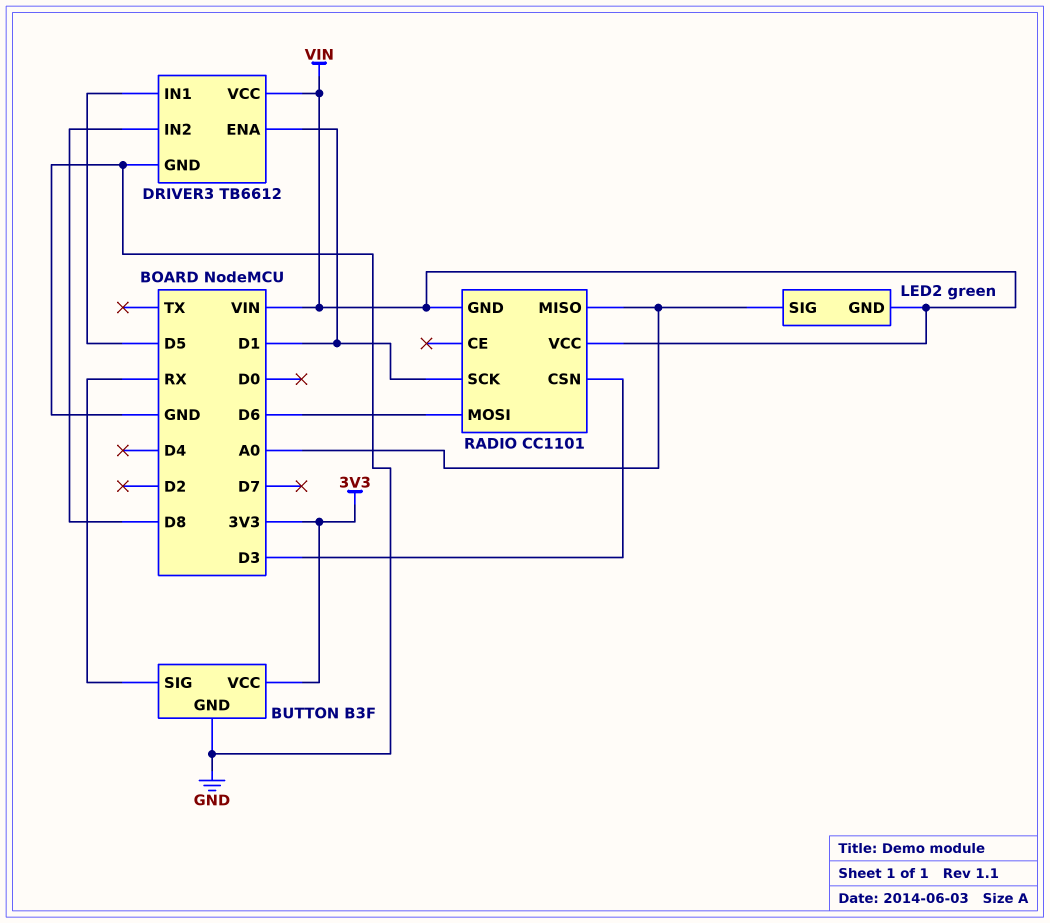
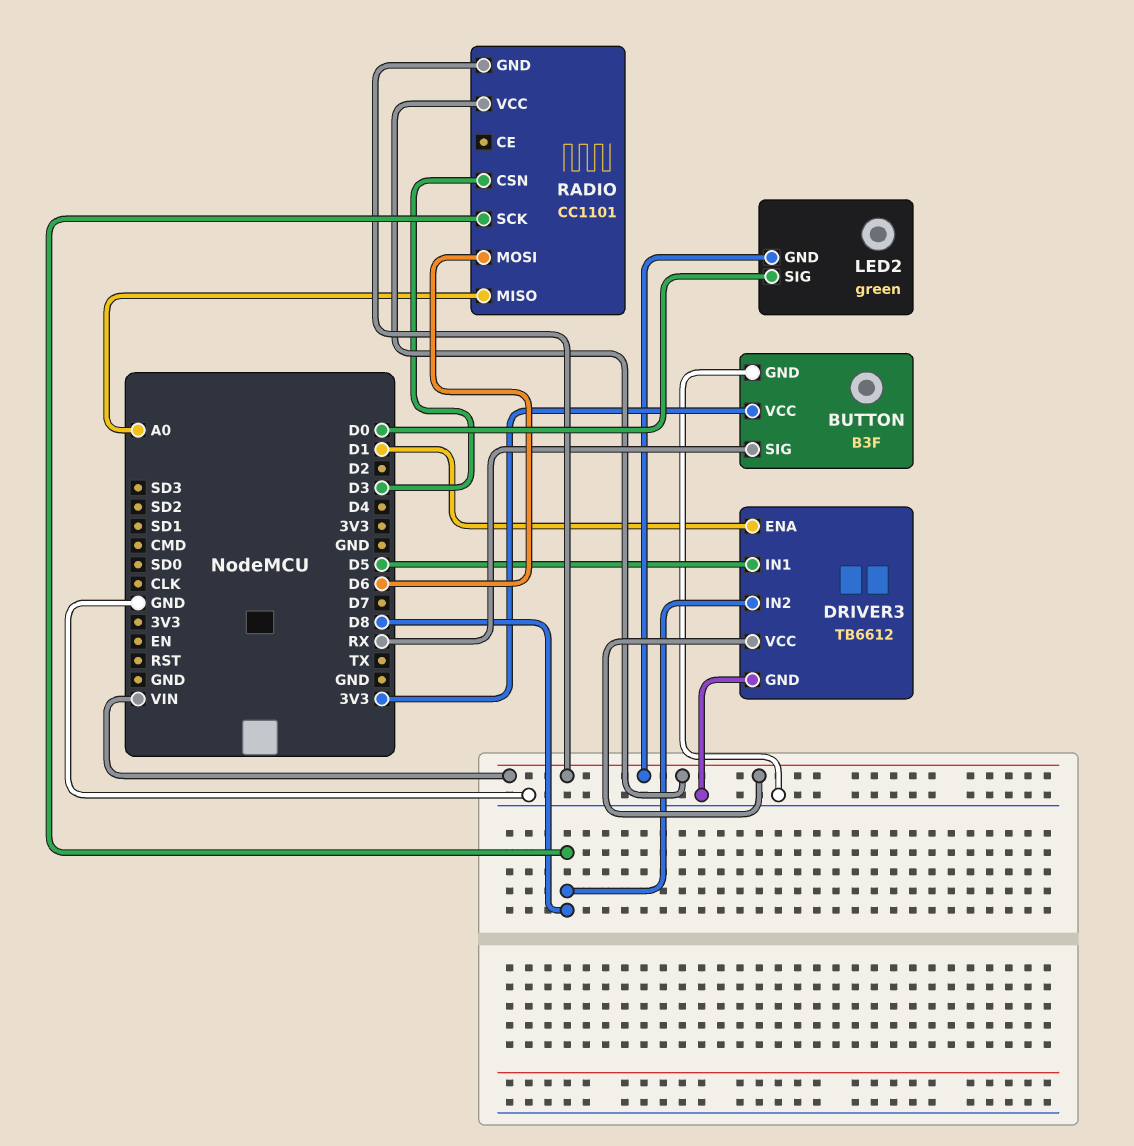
LED2 pin SIG: A0 -> D0
RADIO pin SCK: D1 -> D8

